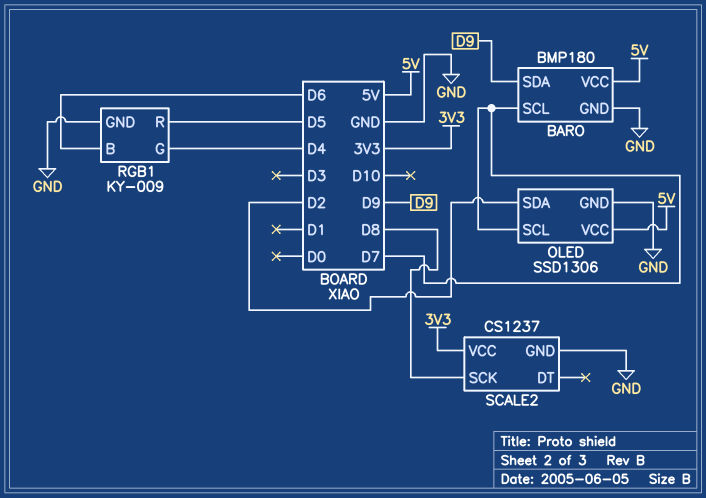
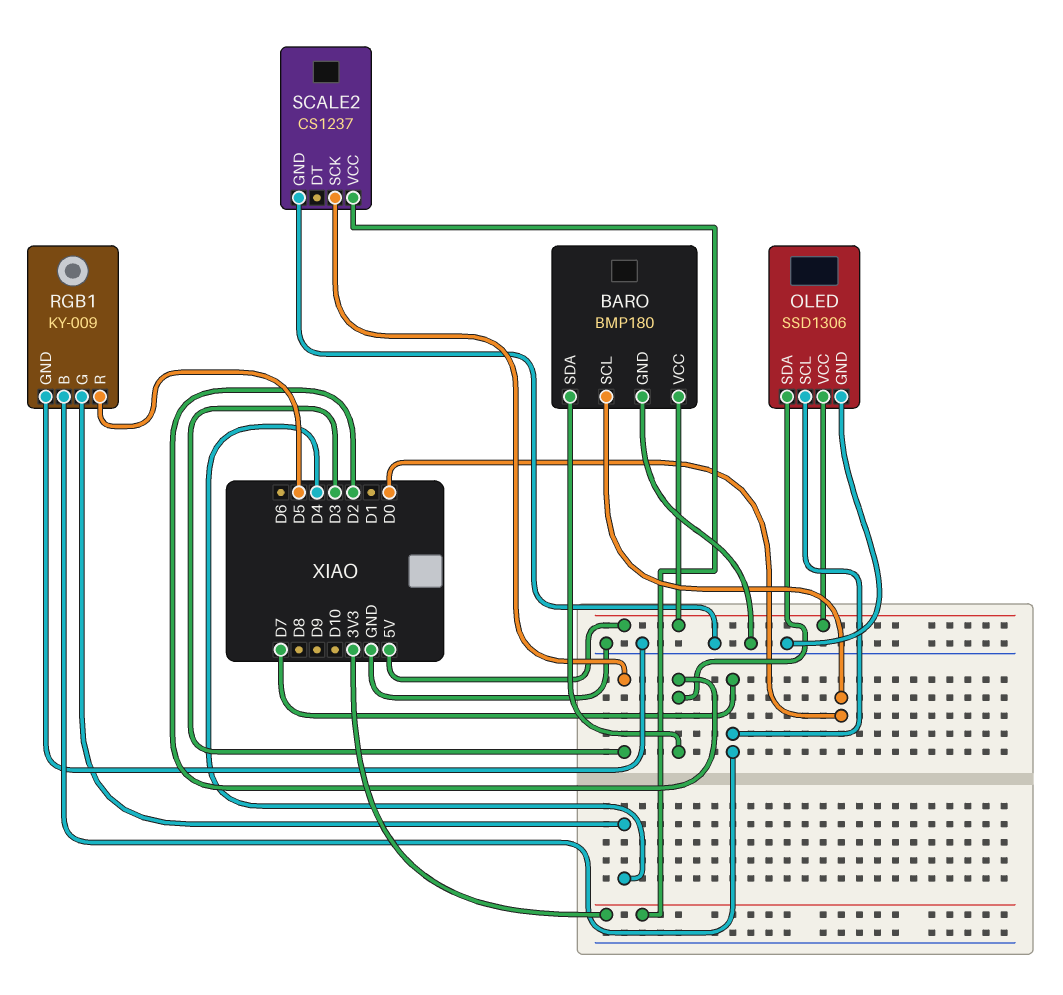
BARO pin SCL: D7 -> D0
BARO pin SDA: D9 -> D2
RGB1 pin B: D6 -> D7
SCALE2 pin SCK: D8 -> D3

